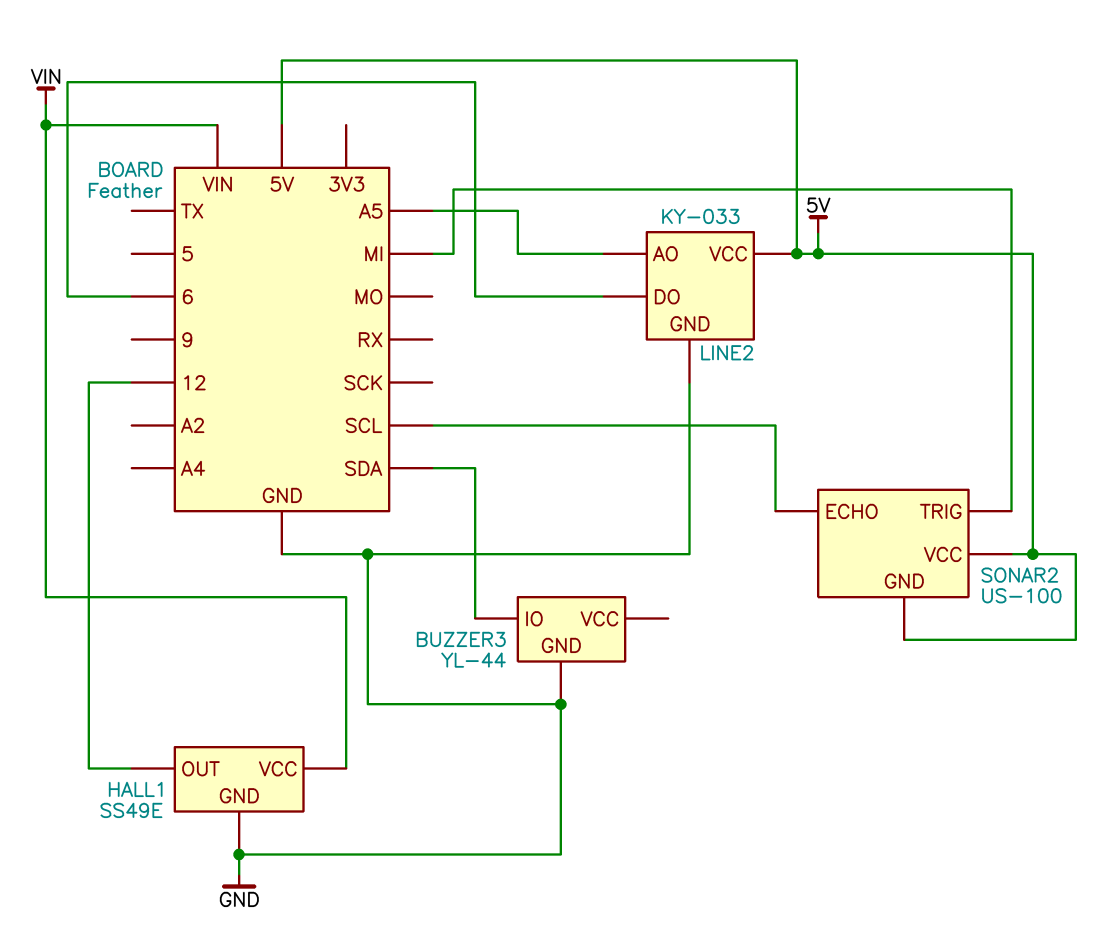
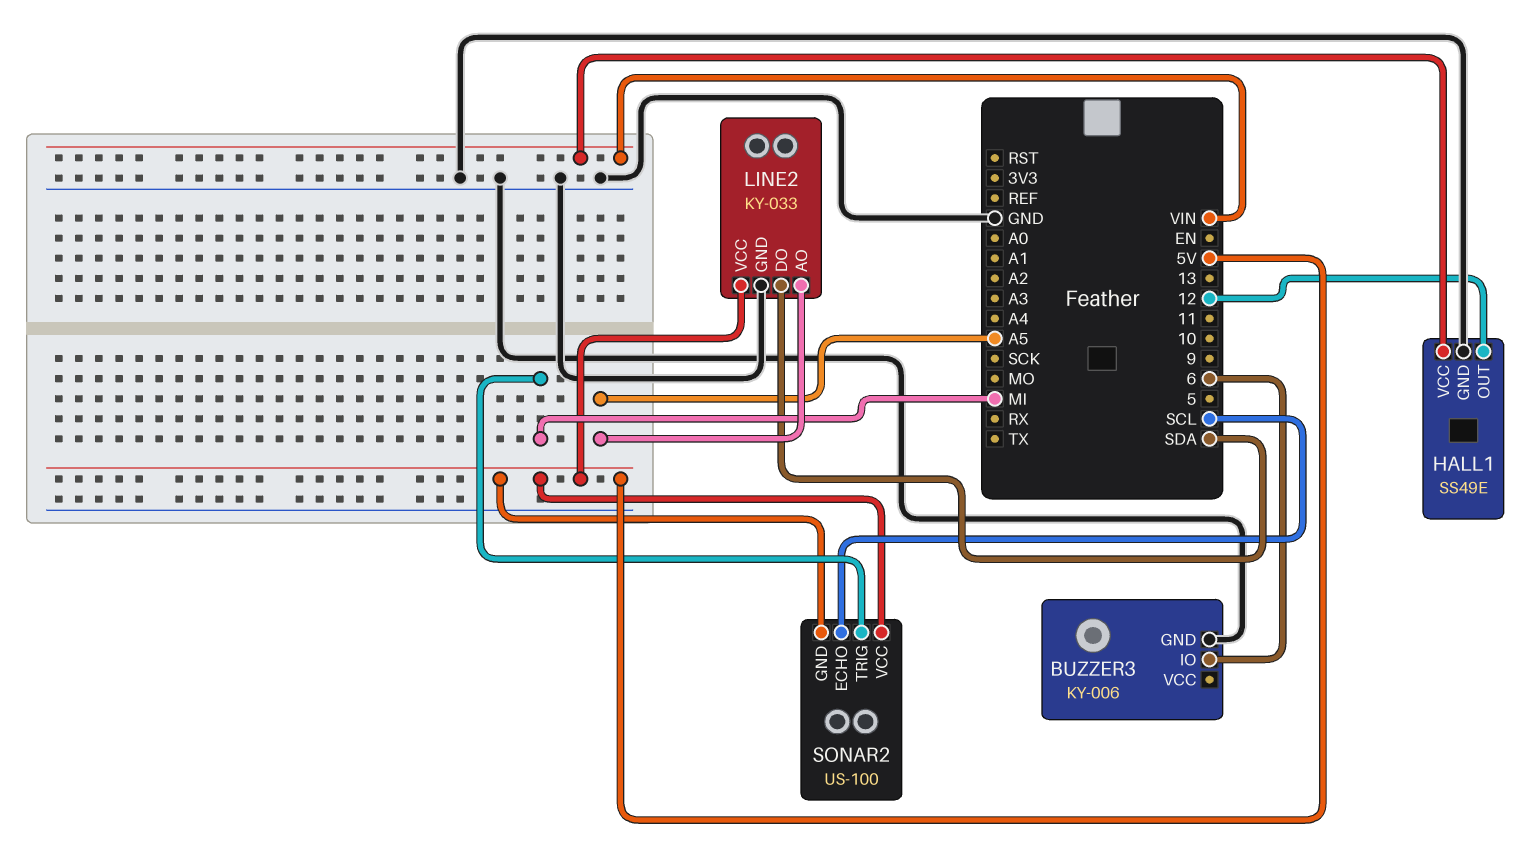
BUZZER3: YL-44 -> KY-006
BUZZER3 pin IO: SDA -> 6
LINE2 pin DO: 6 -> SDA

